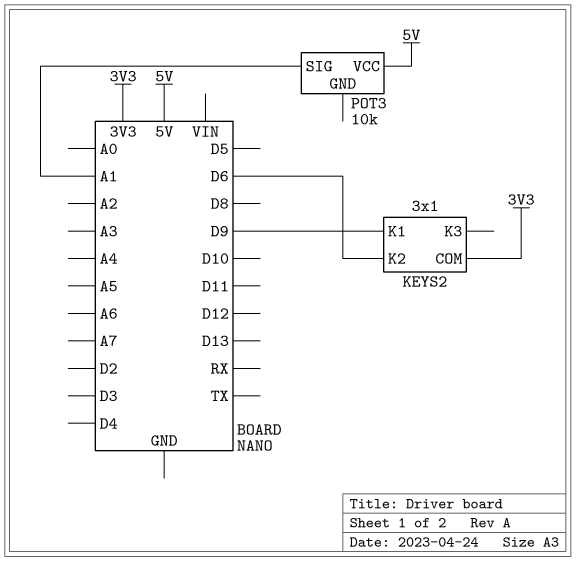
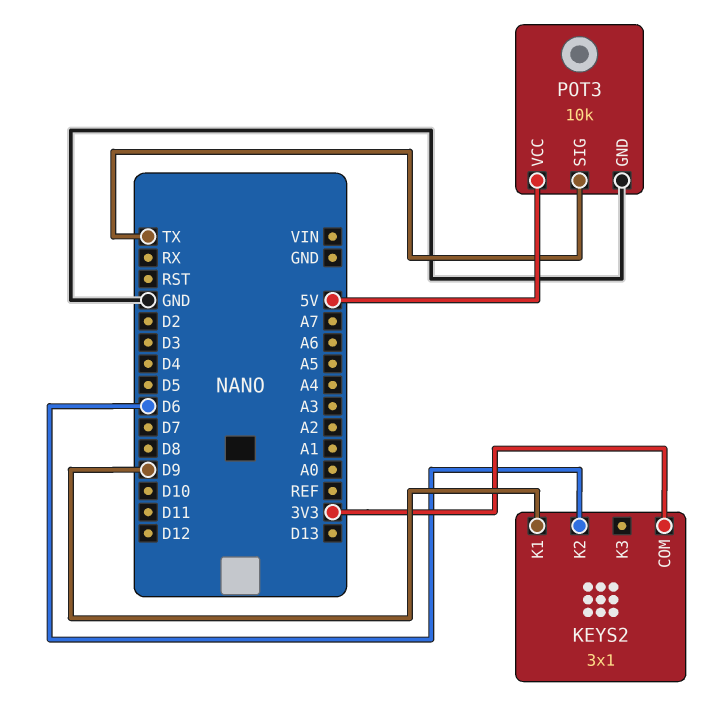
POT3 pin GND: none -> GND
POT3 pin SIG: A1 -> TX

